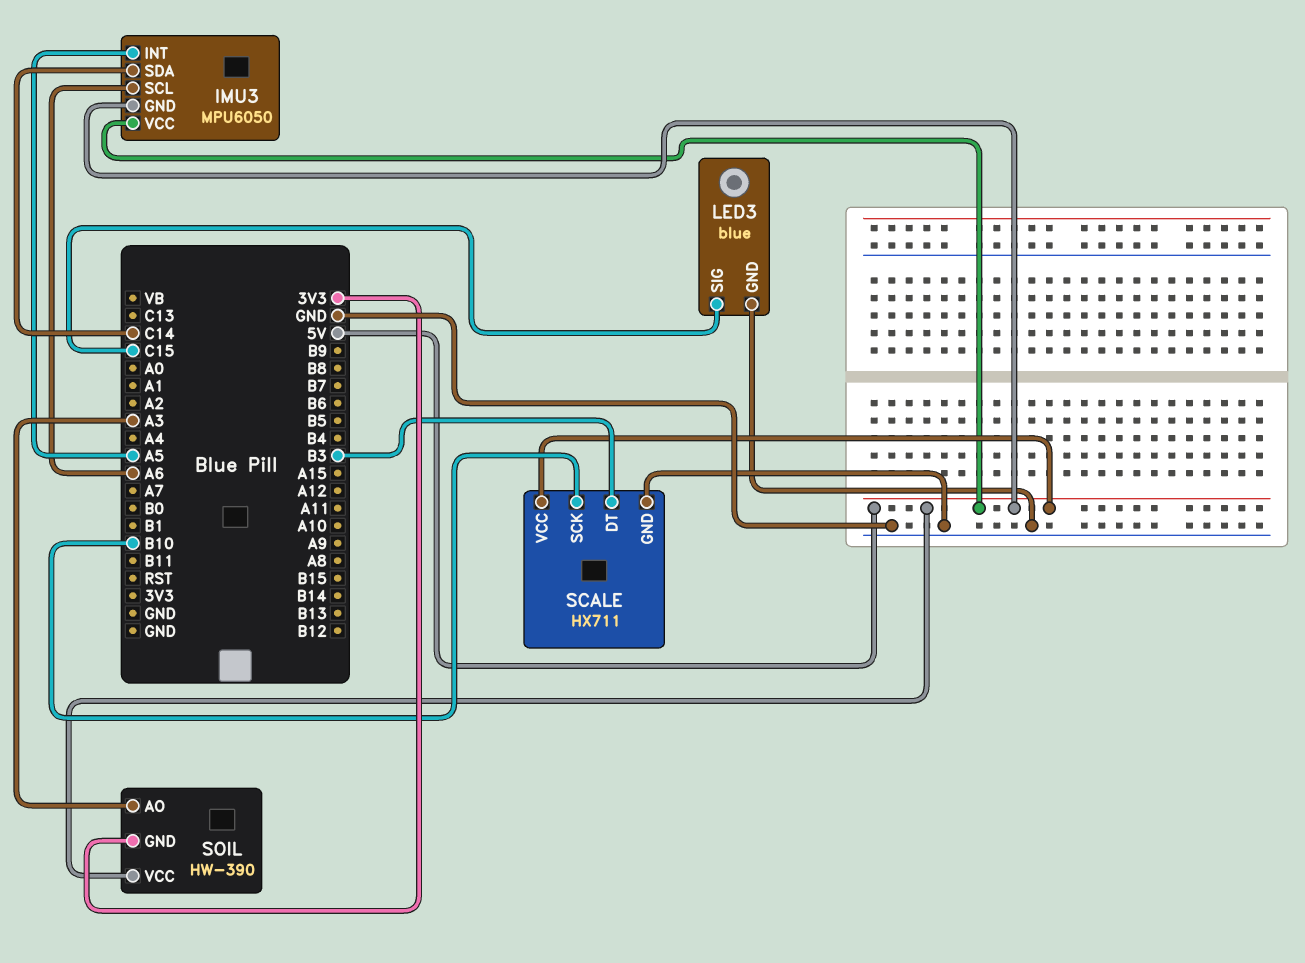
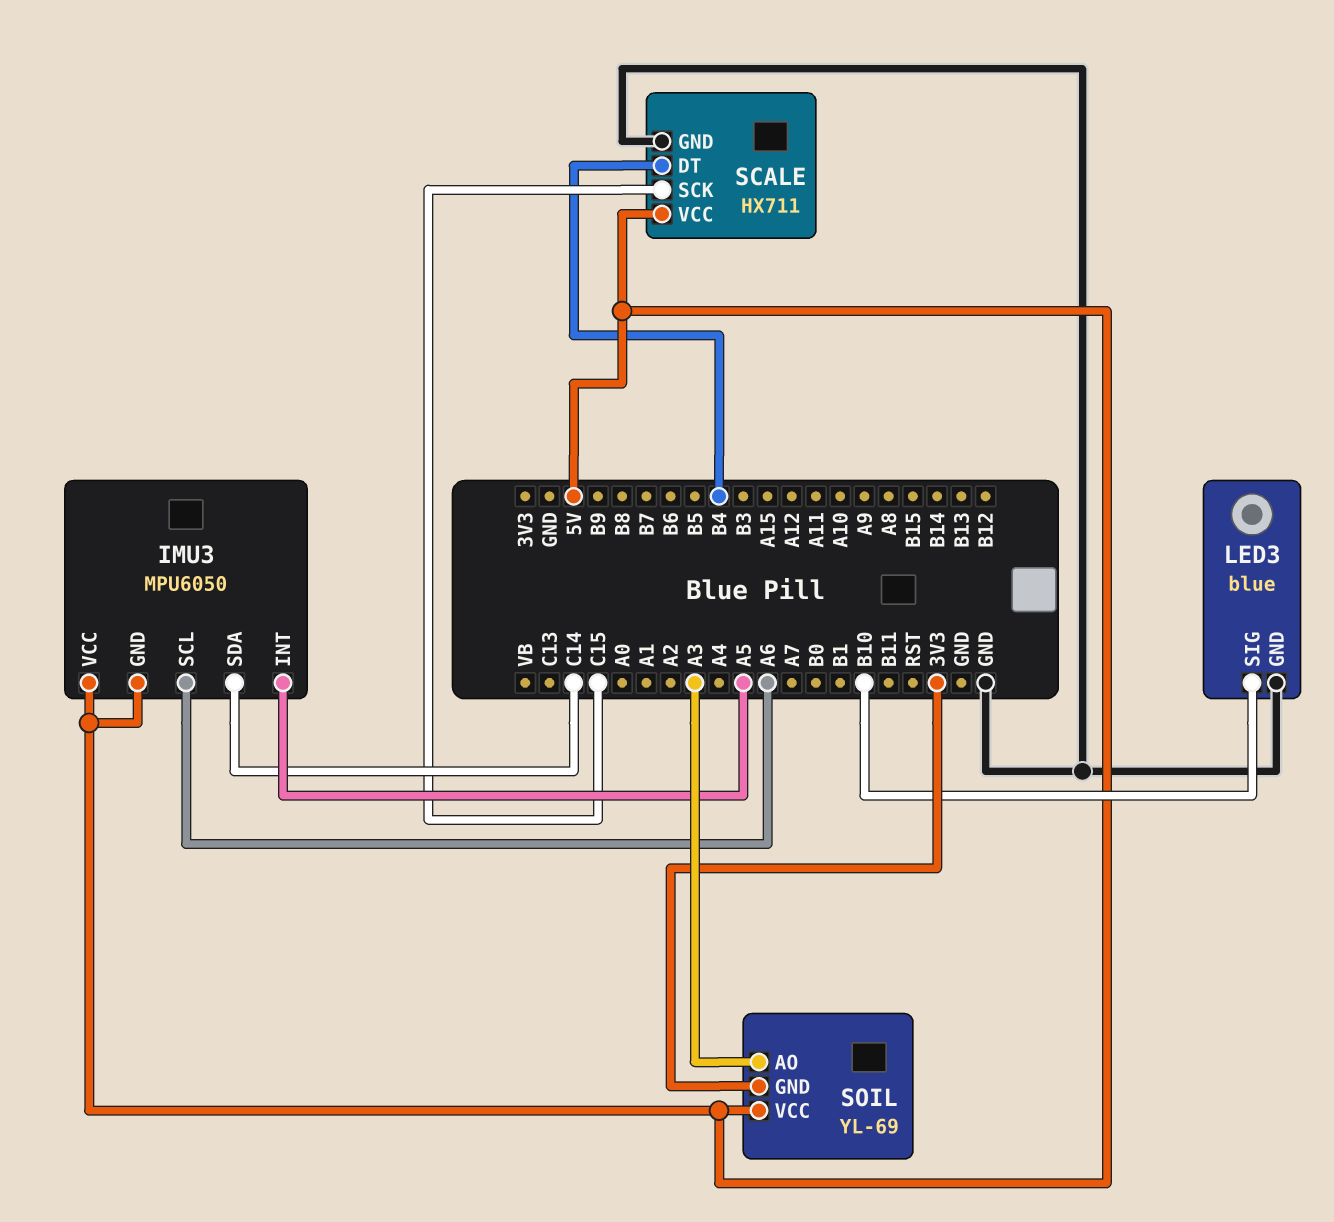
LED3 pin SIG: C15 -> B10
SCALE pin DT: B3 -> B4
SCALE pin SCK: B10 -> C15
SOIL: HW-390 -> YL-69

